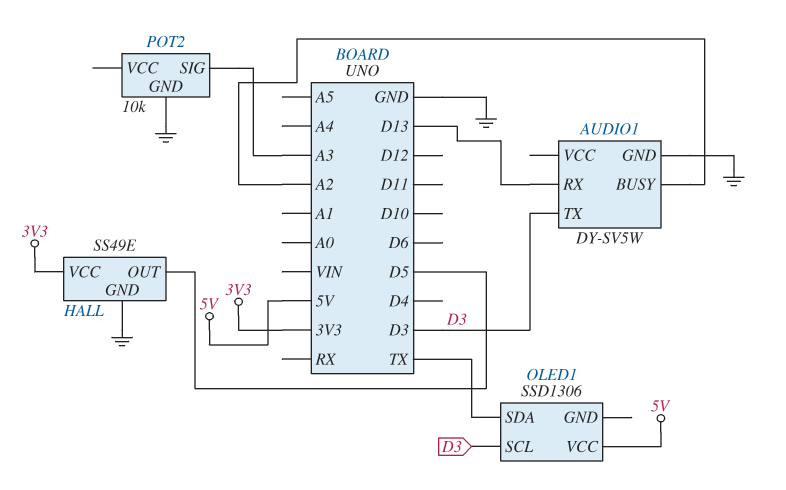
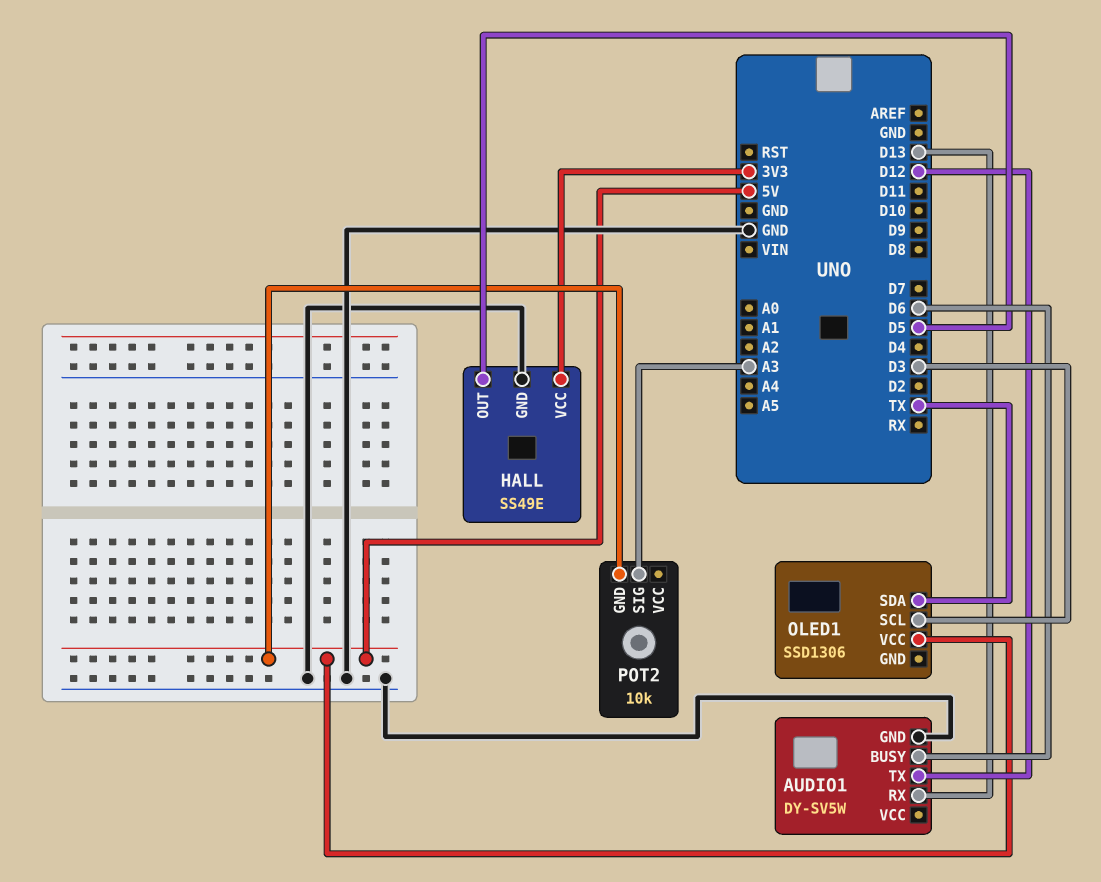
AUDIO1 pin BUSY: A2 -> D6
AUDIO1 pin TX: D3 -> D12
POT2 pin GND: GND -> 5V

